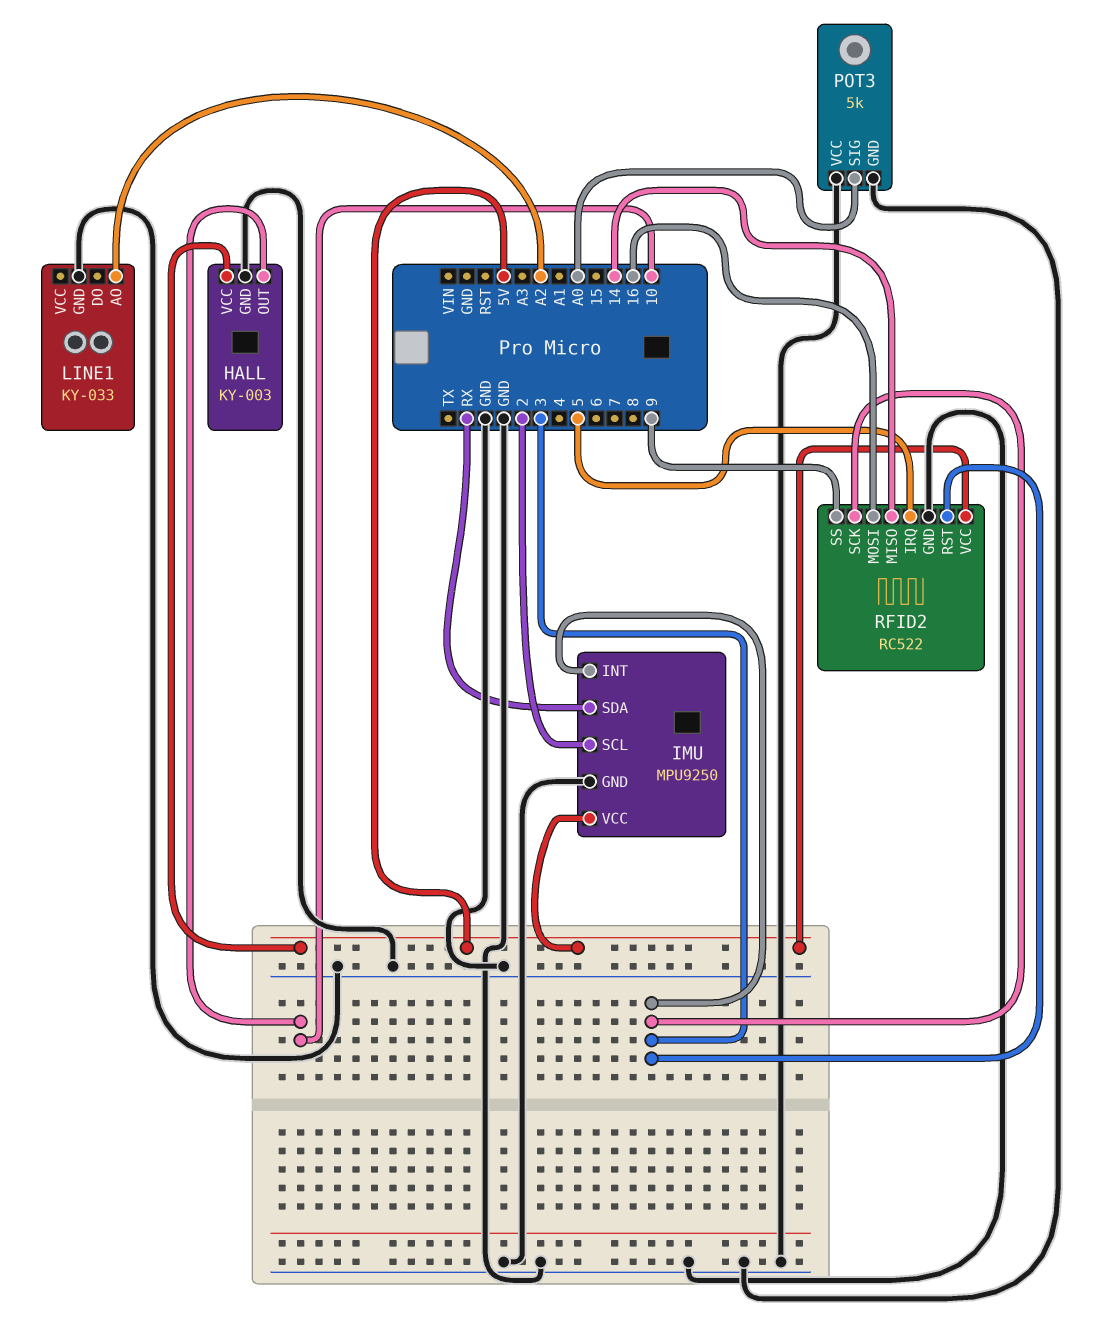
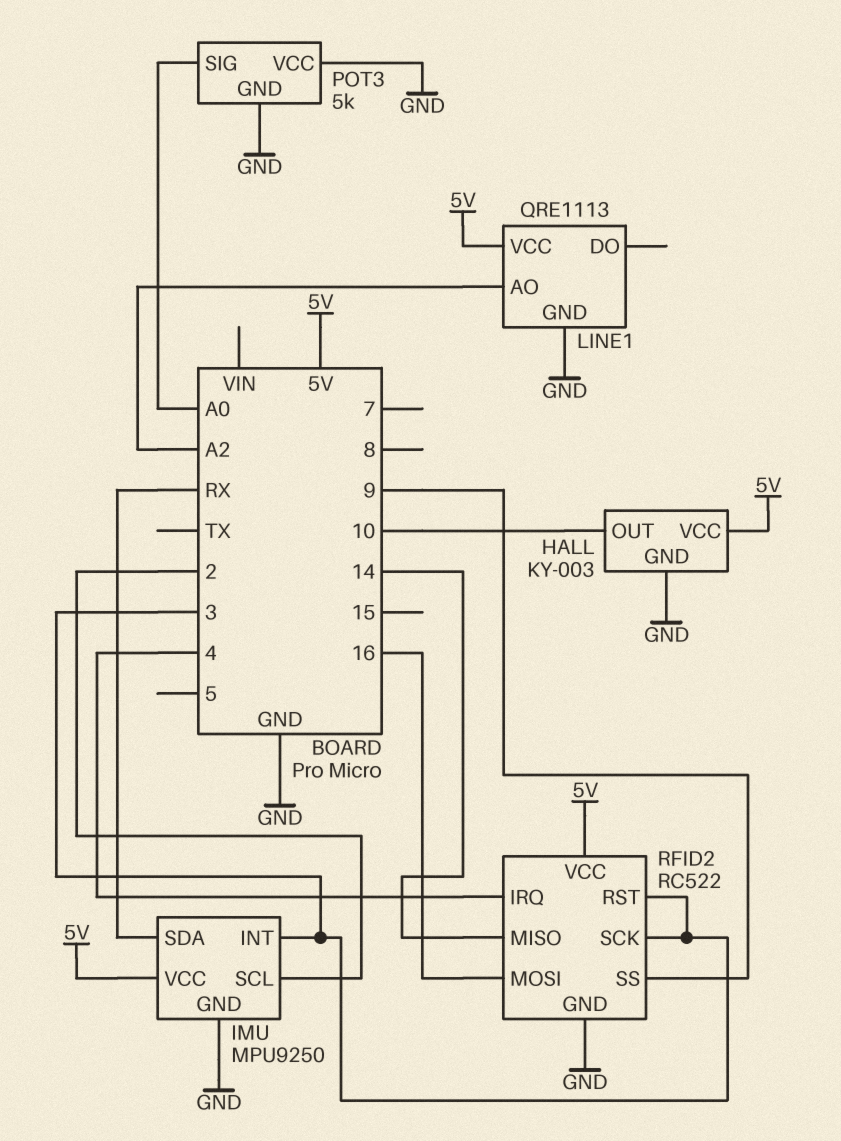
LINE1: KY-033 -> QRE1113
LINE1 pin VCC: none -> 5V
RFID2 pin IRQ: 5 -> 4

